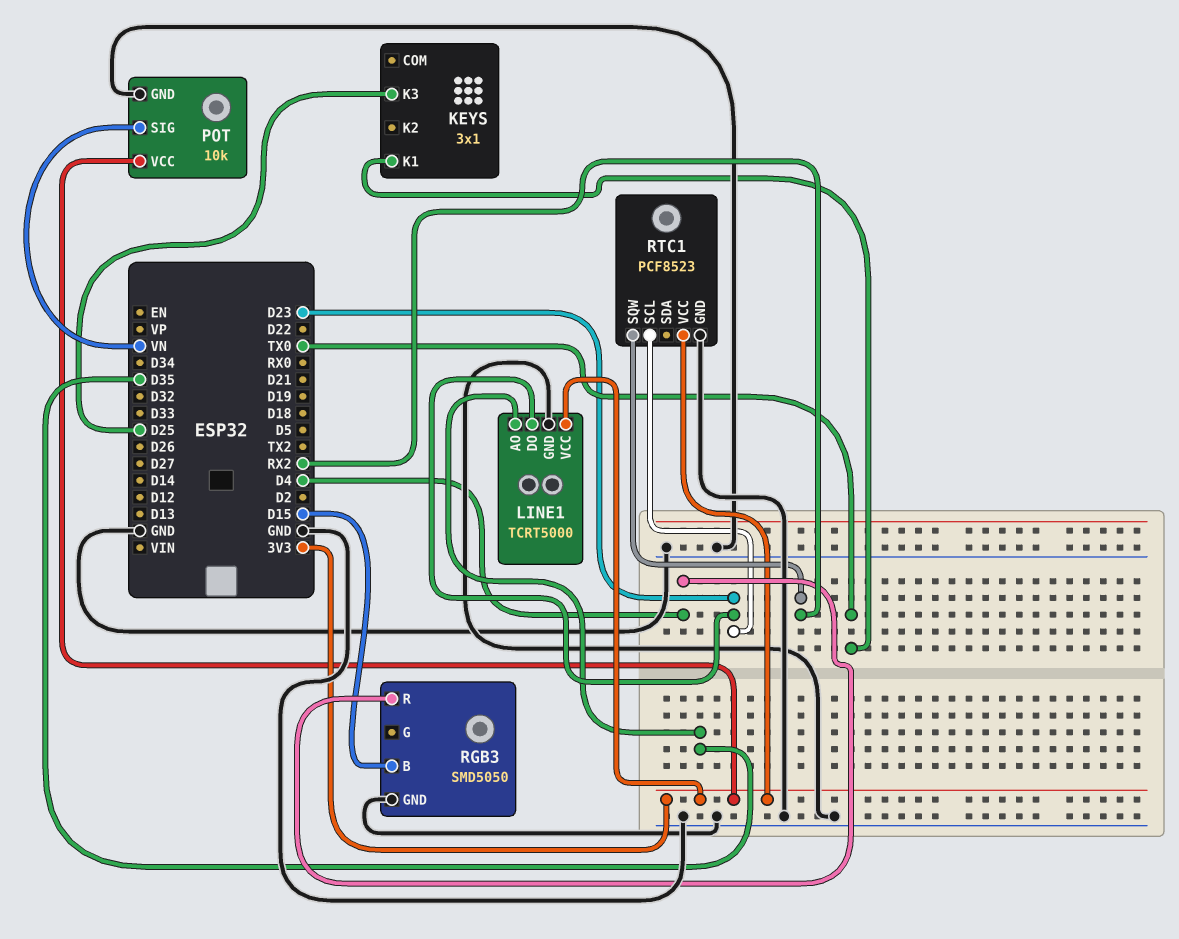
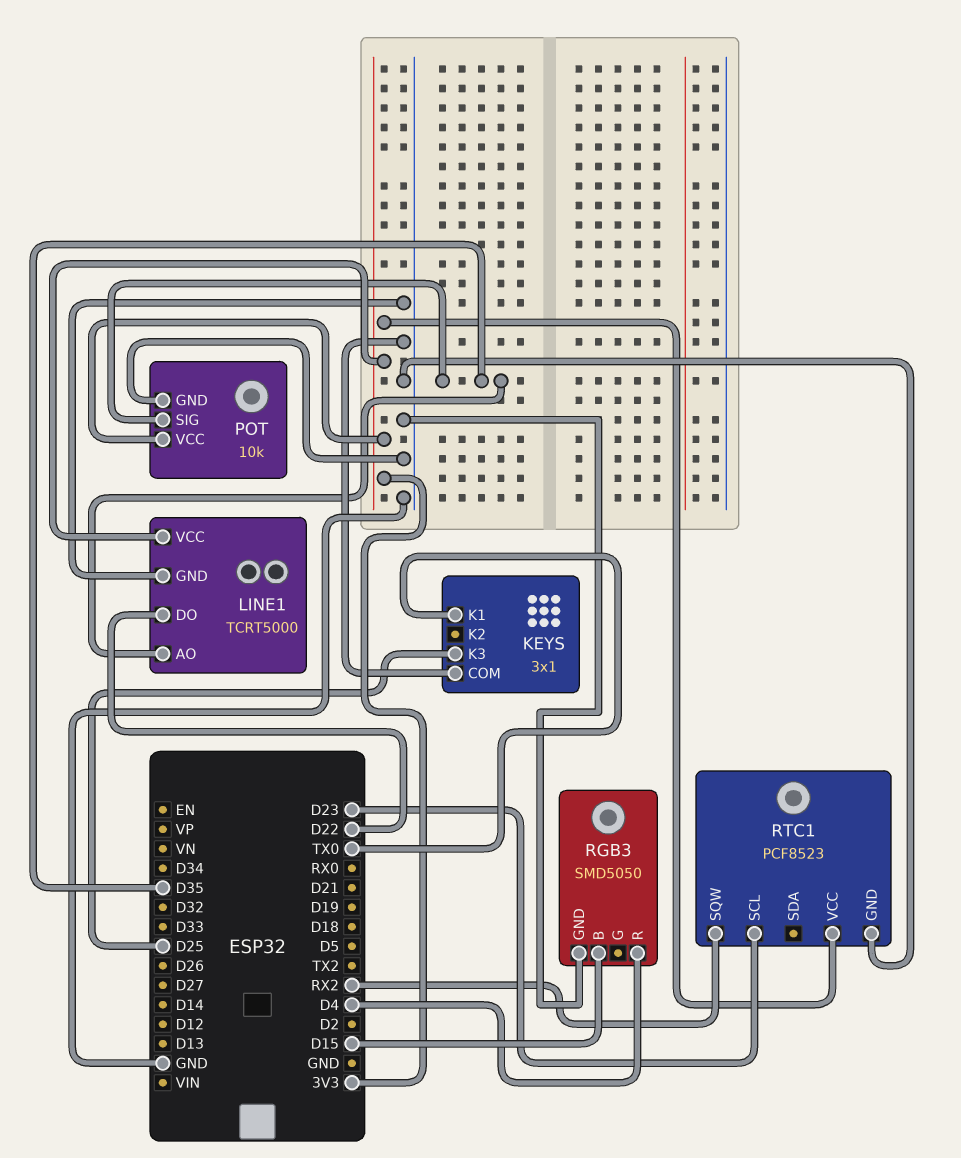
KEYS pin COM: none -> GND
LINE1 pin DO: D23 -> D22
POT pin SIG: VN -> D35

